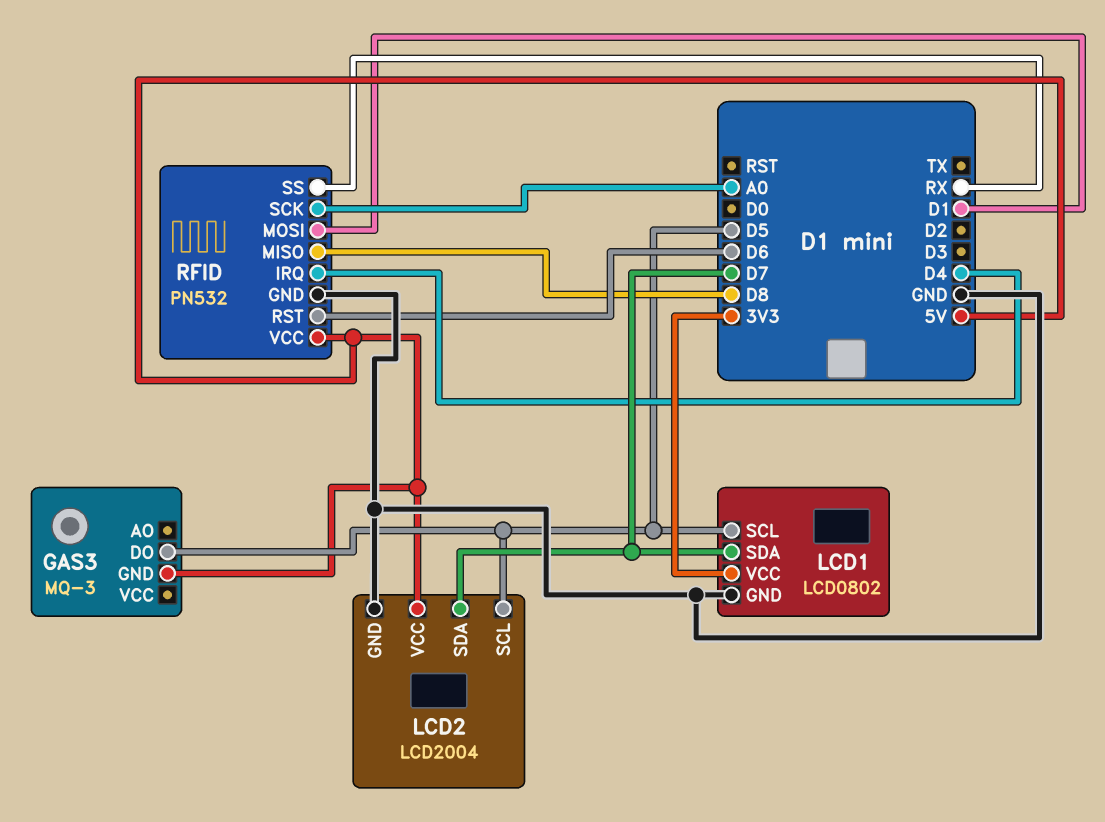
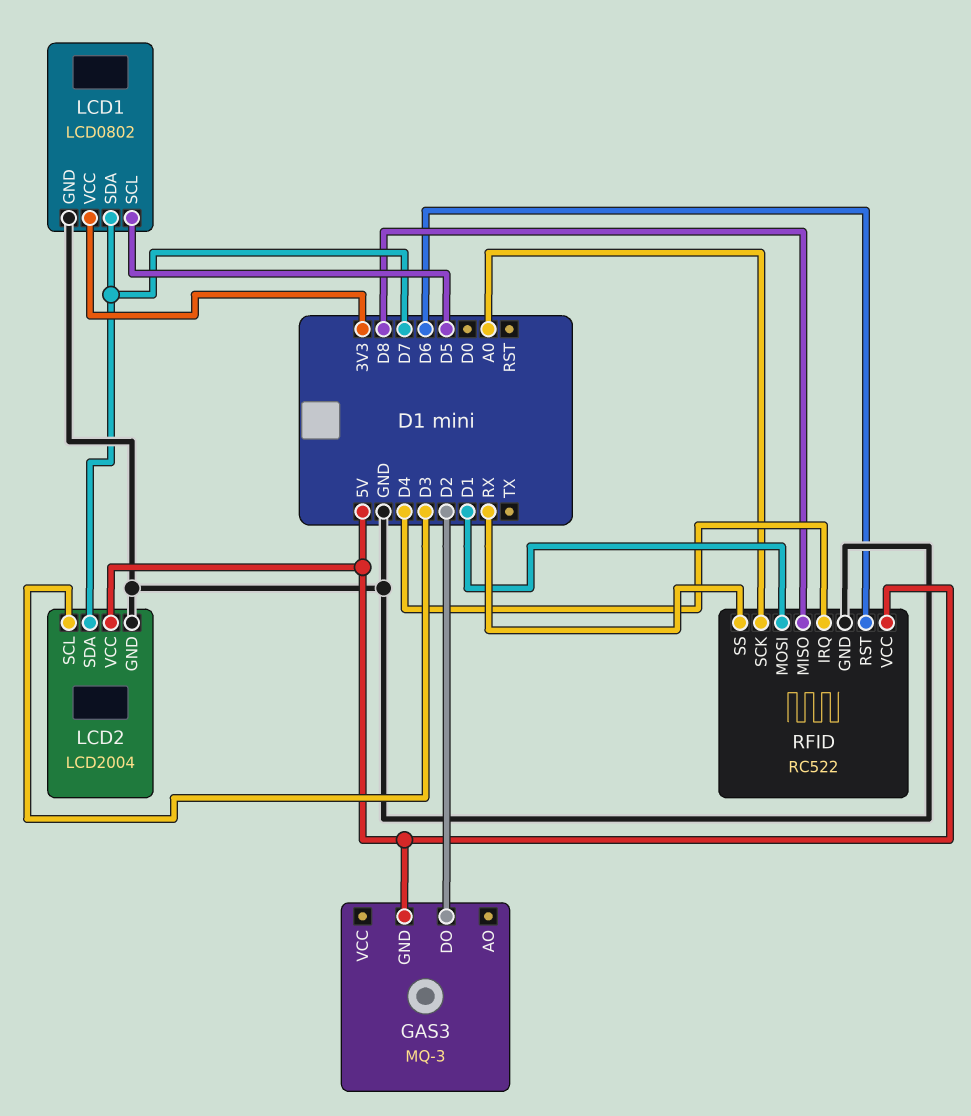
GAS3 pin DO: D5 -> D2
LCD2 pin SCL: D5 -> D3
RFID: PN532 -> RC522

